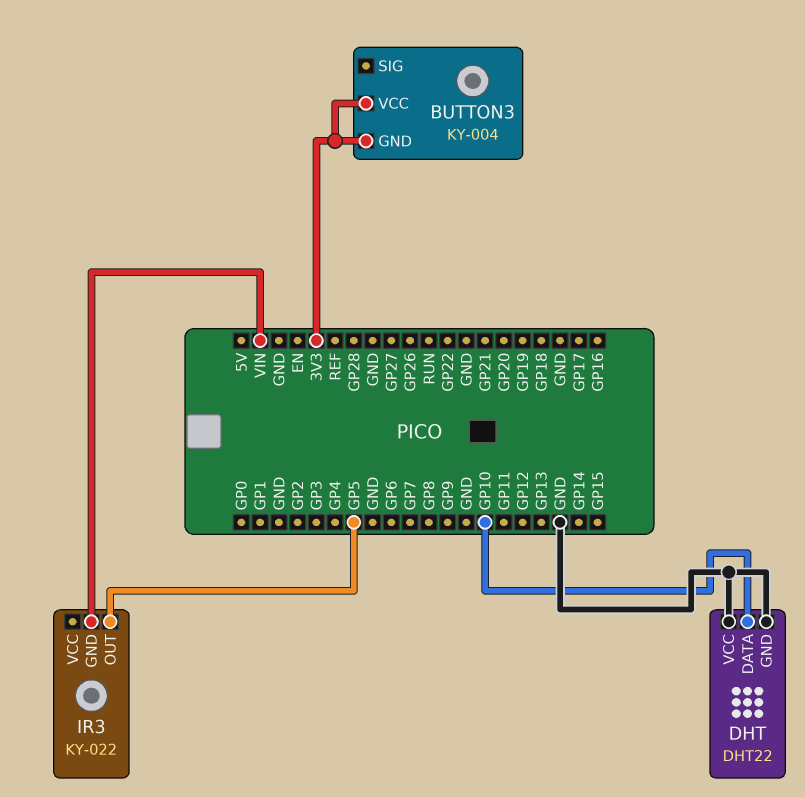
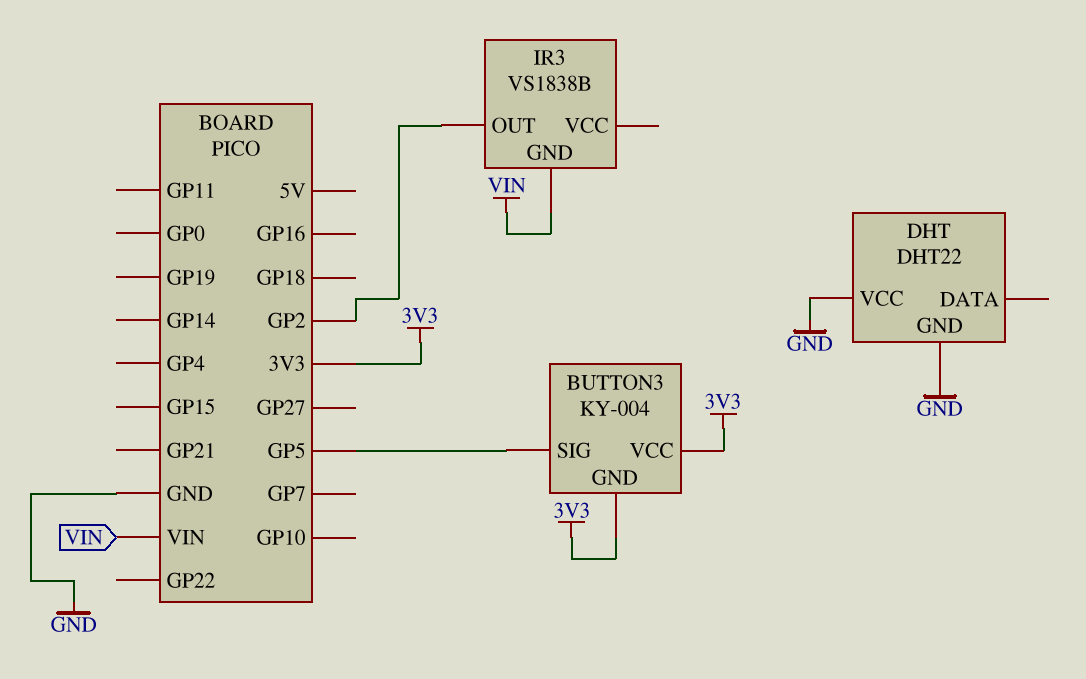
BUTTON3 pin SIG: none -> GP5
DHT pin DATA: GP10 -> none
IR3: KY-022 -> VS1838B
IR3 pin OUT: GP5 -> GP2

